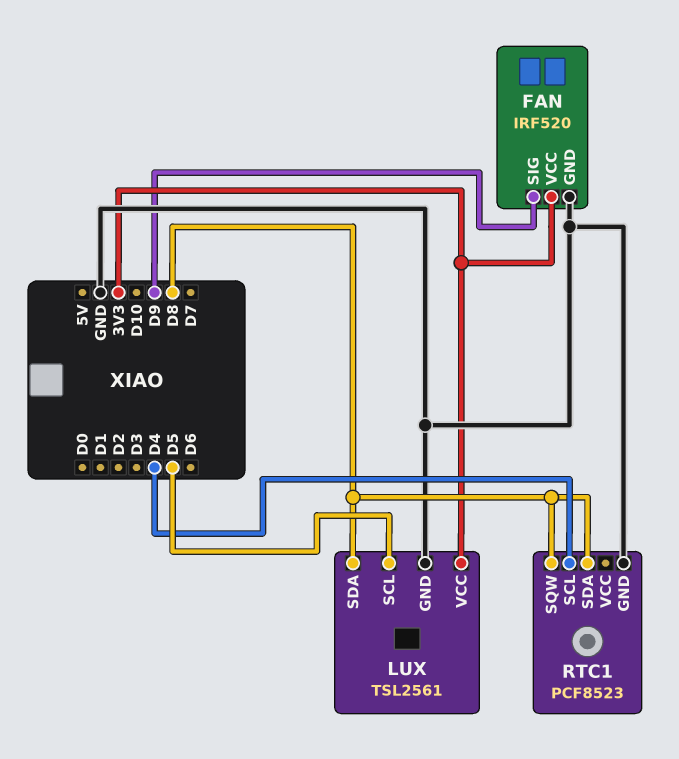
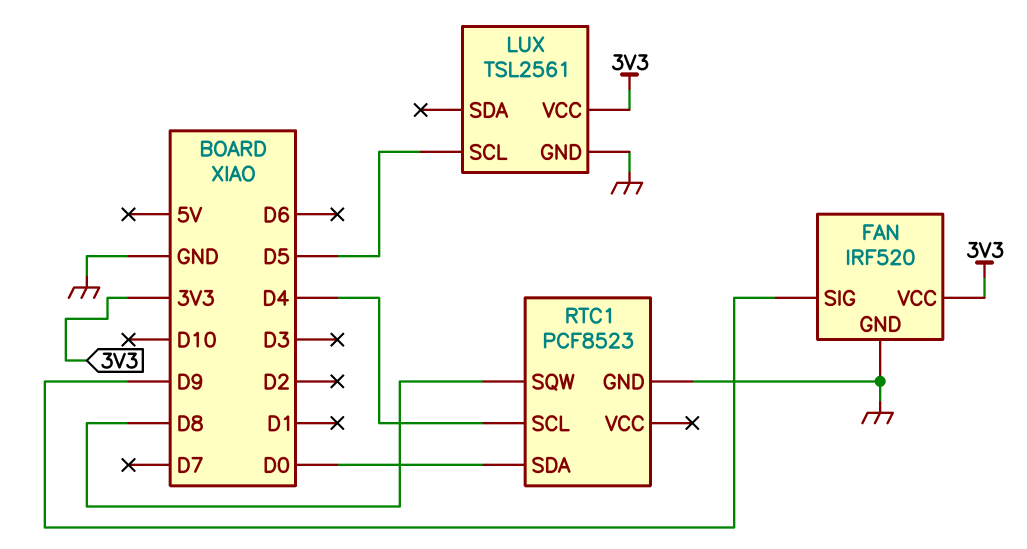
LUX pin SDA: D8 -> none
RTC1 pin SDA: D8 -> D0

